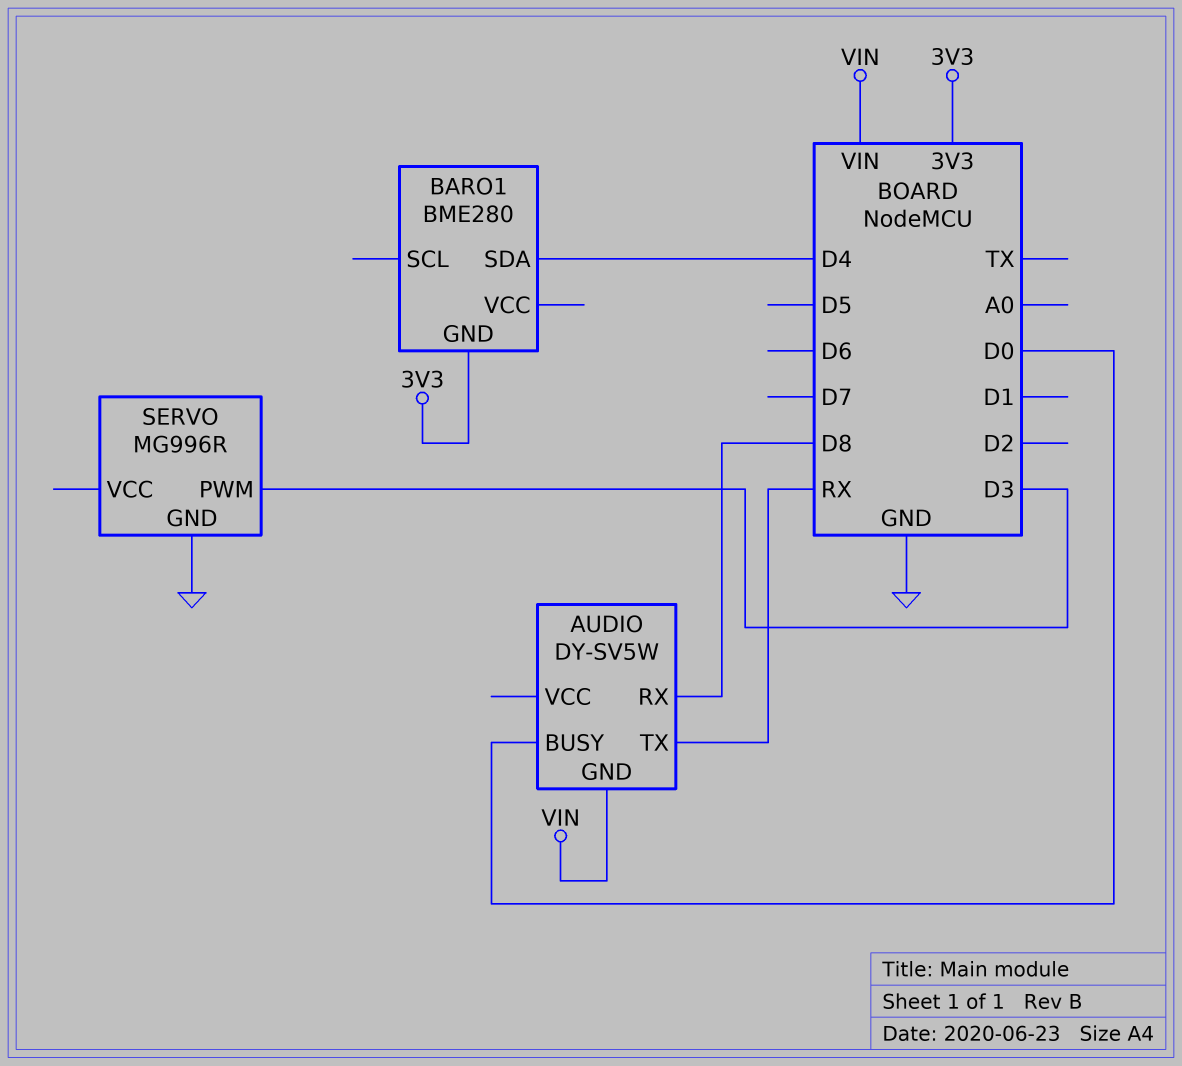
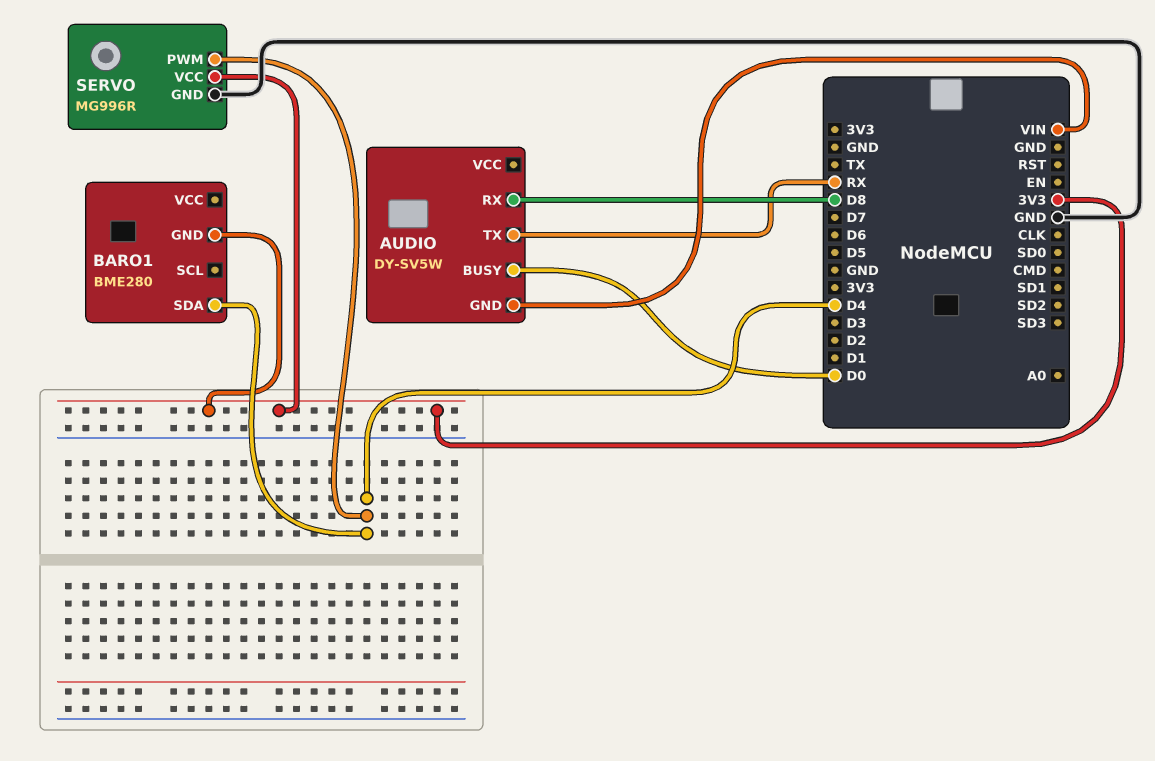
SERVO pin PWM: D3 -> D4
SERVO pin VCC: none -> 3V3

